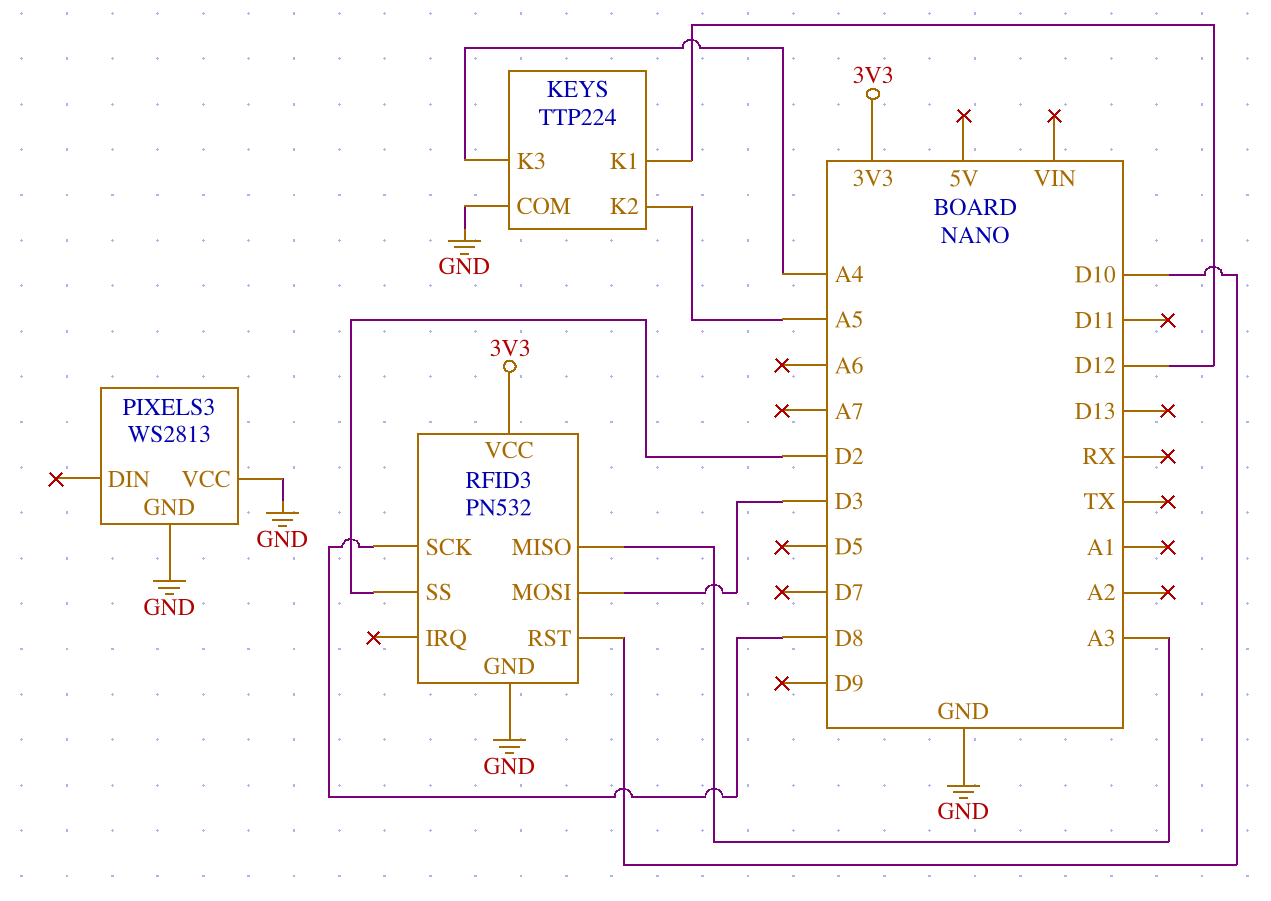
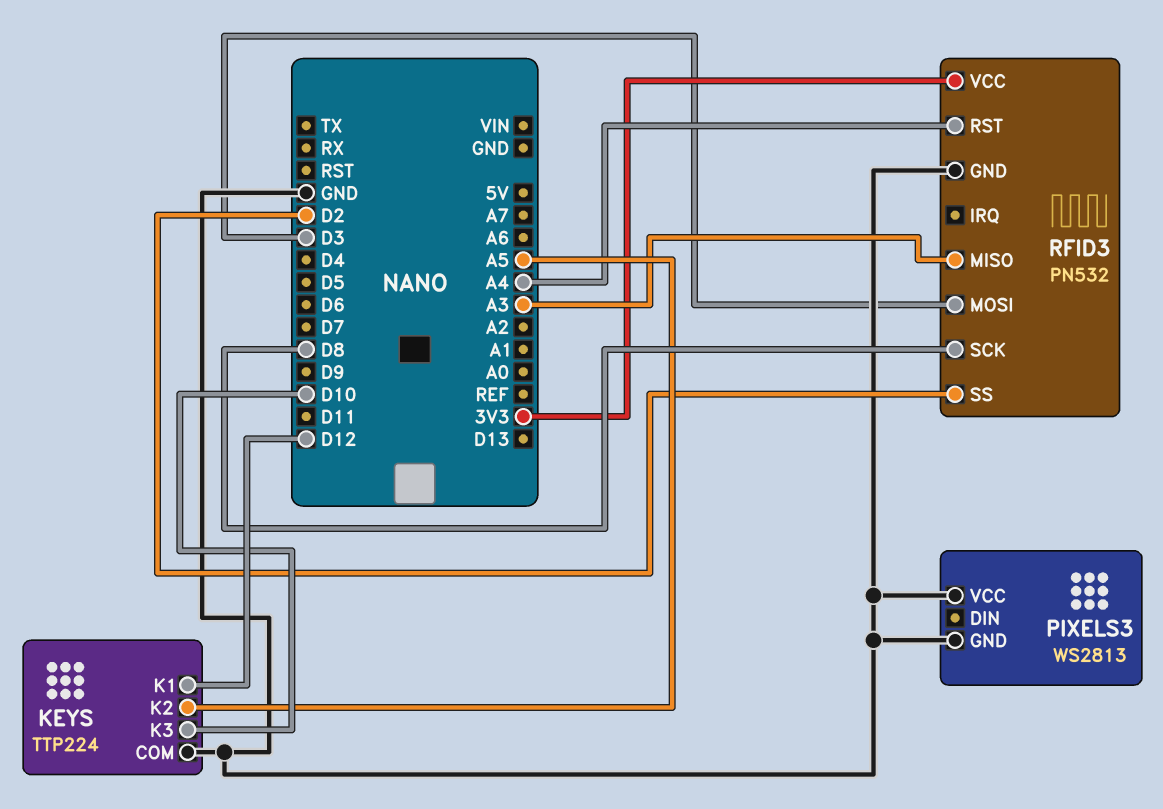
KEYS pin K3: A4 -> D10
RFID3 pin RST: D10 -> A4

